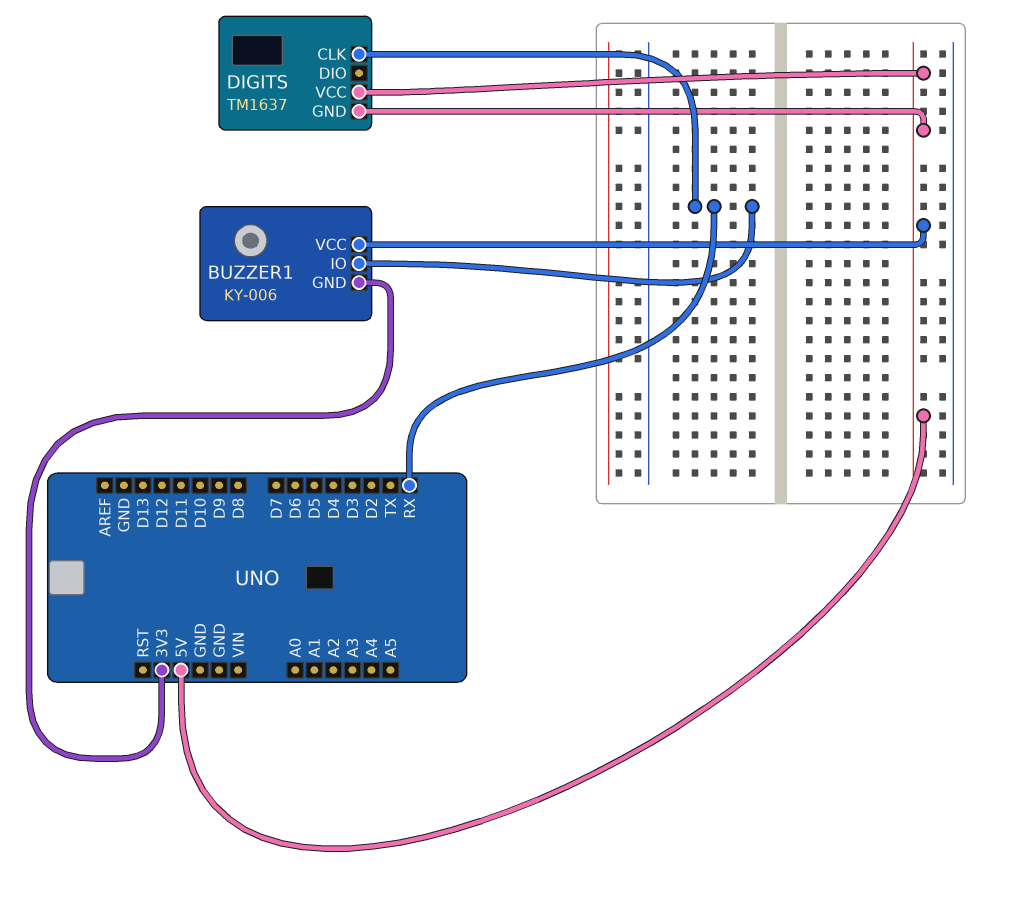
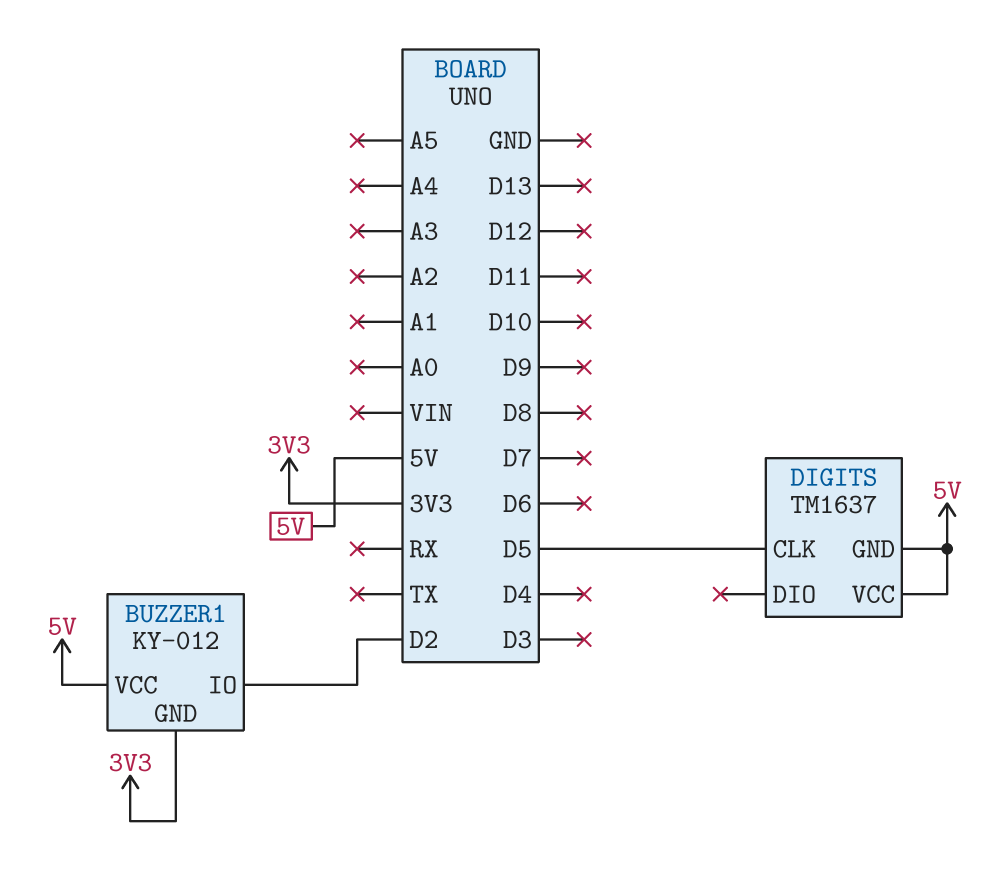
BUZZER1: KY-006 -> KY-012
BUZZER1 pin IO: RX -> D2
DIGITS pin CLK: RX -> D5

